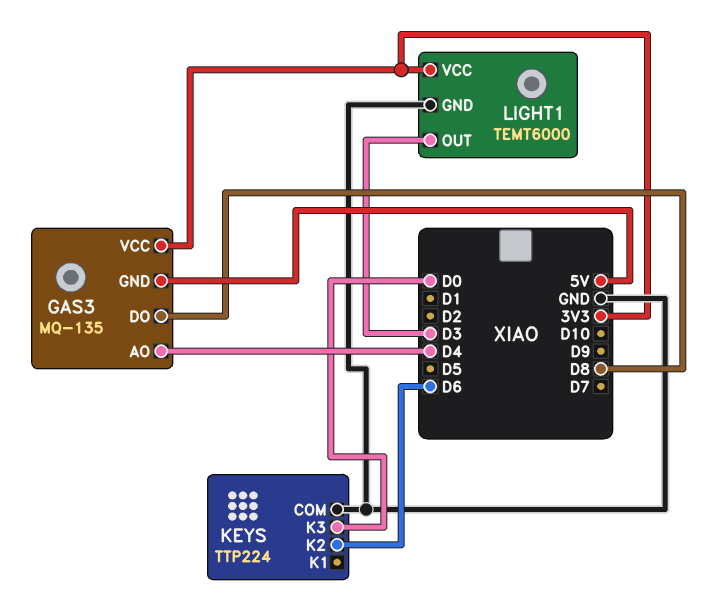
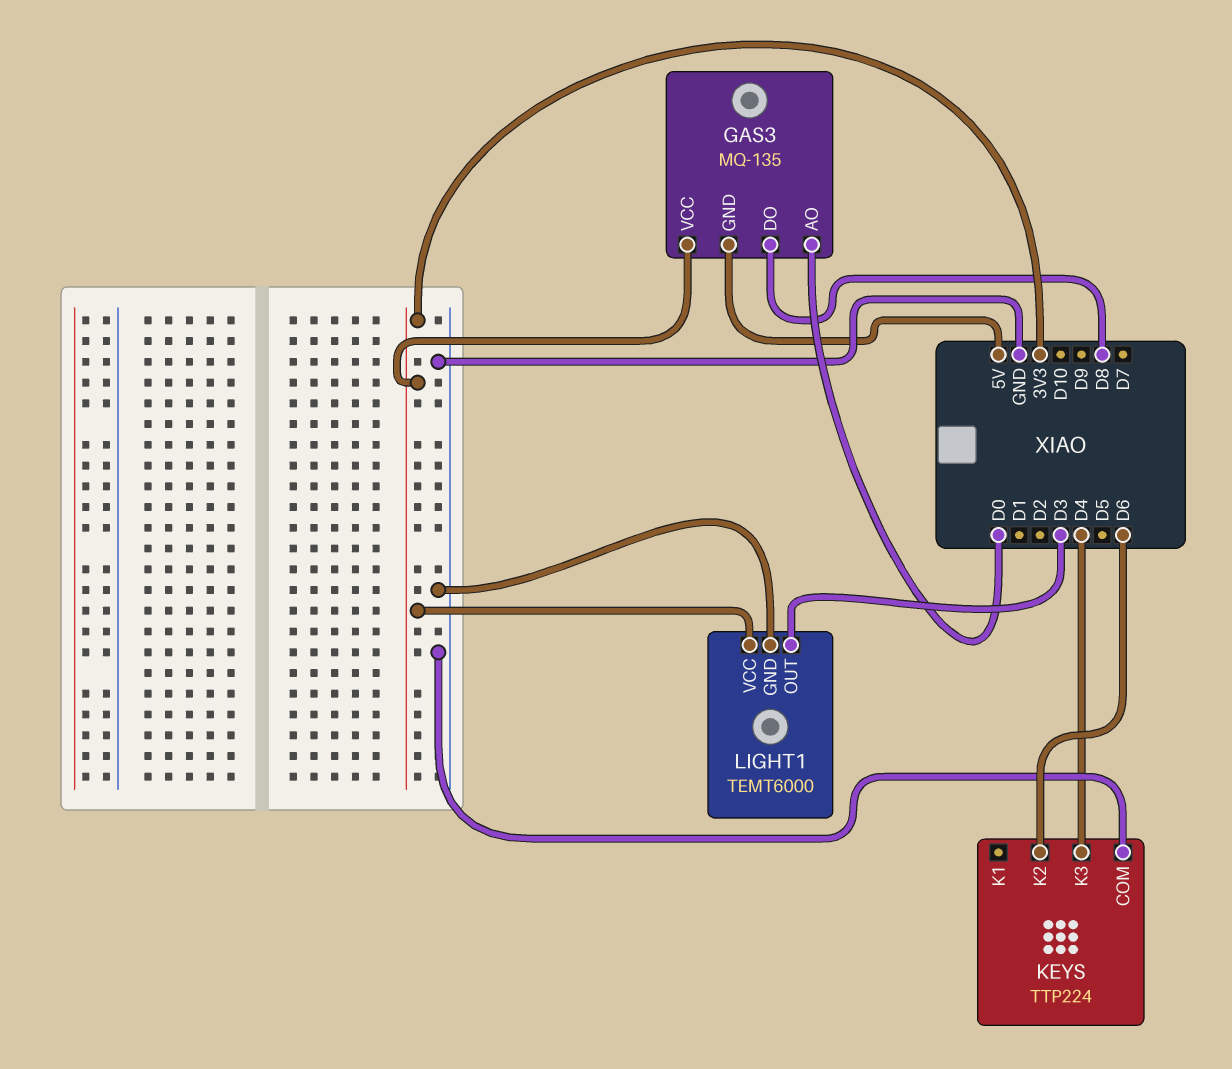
GAS3 pin AO: D4 -> D0
KEYS pin K3: D0 -> D4

